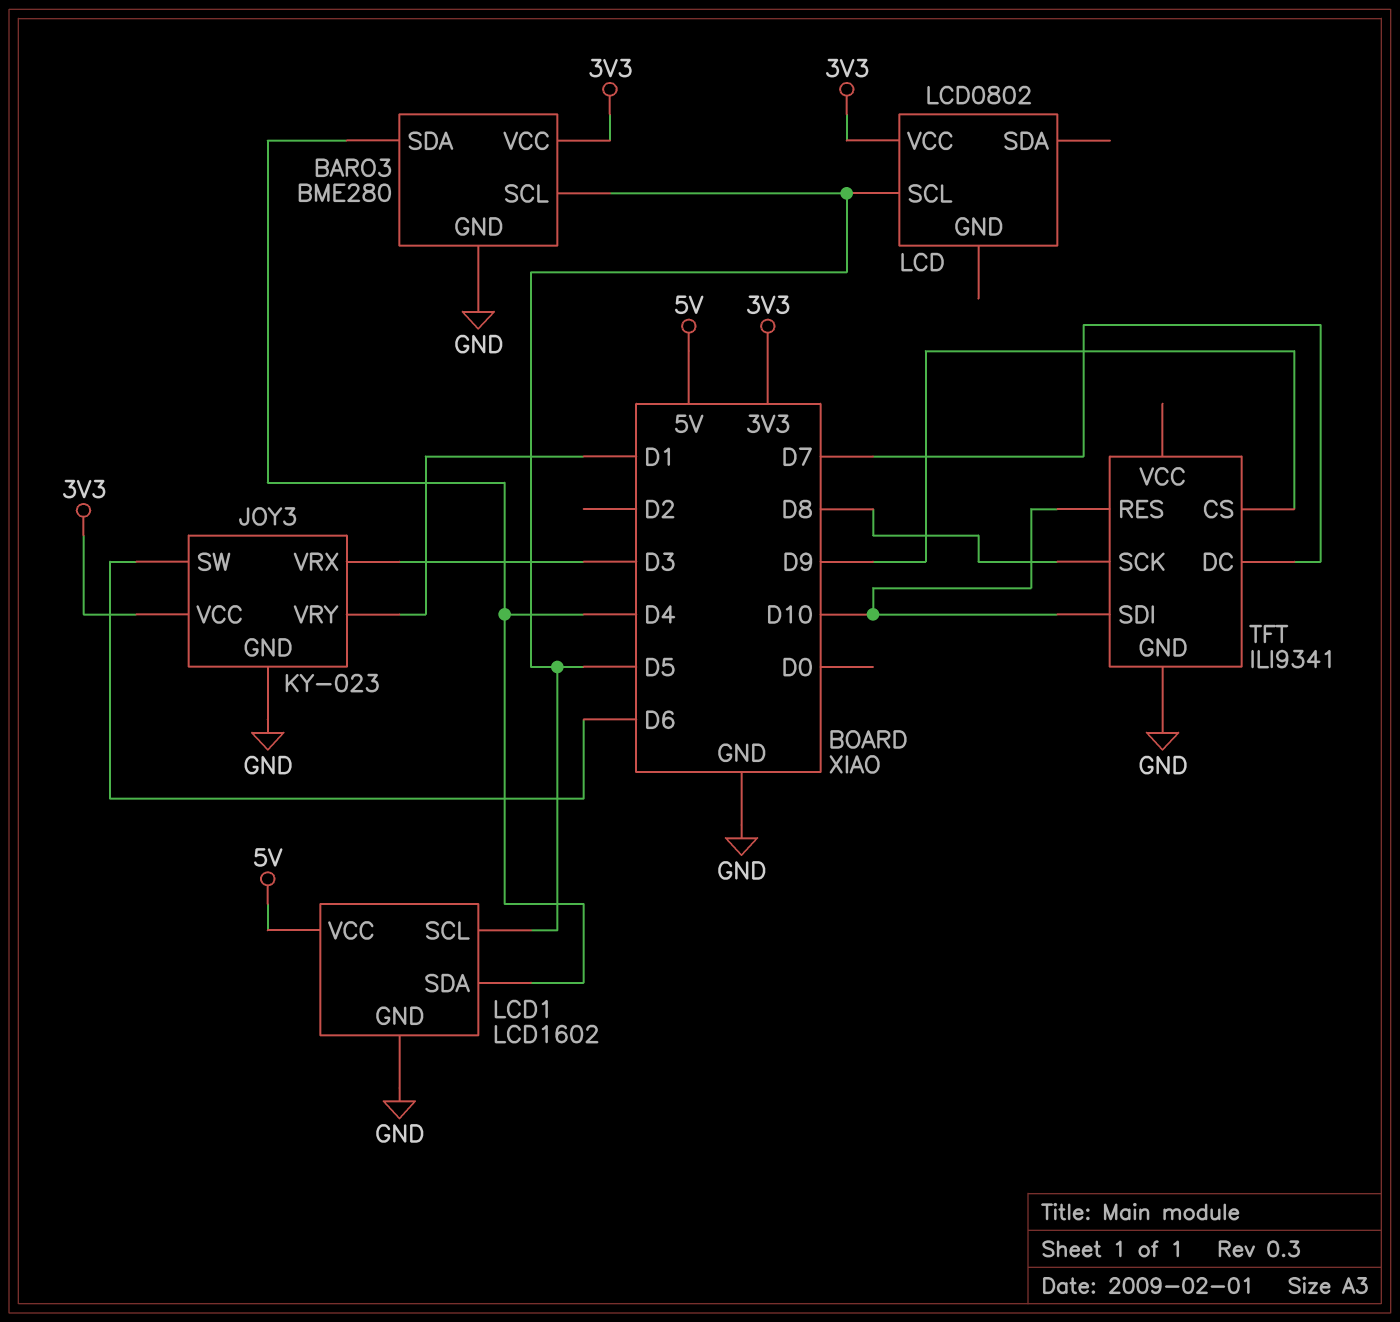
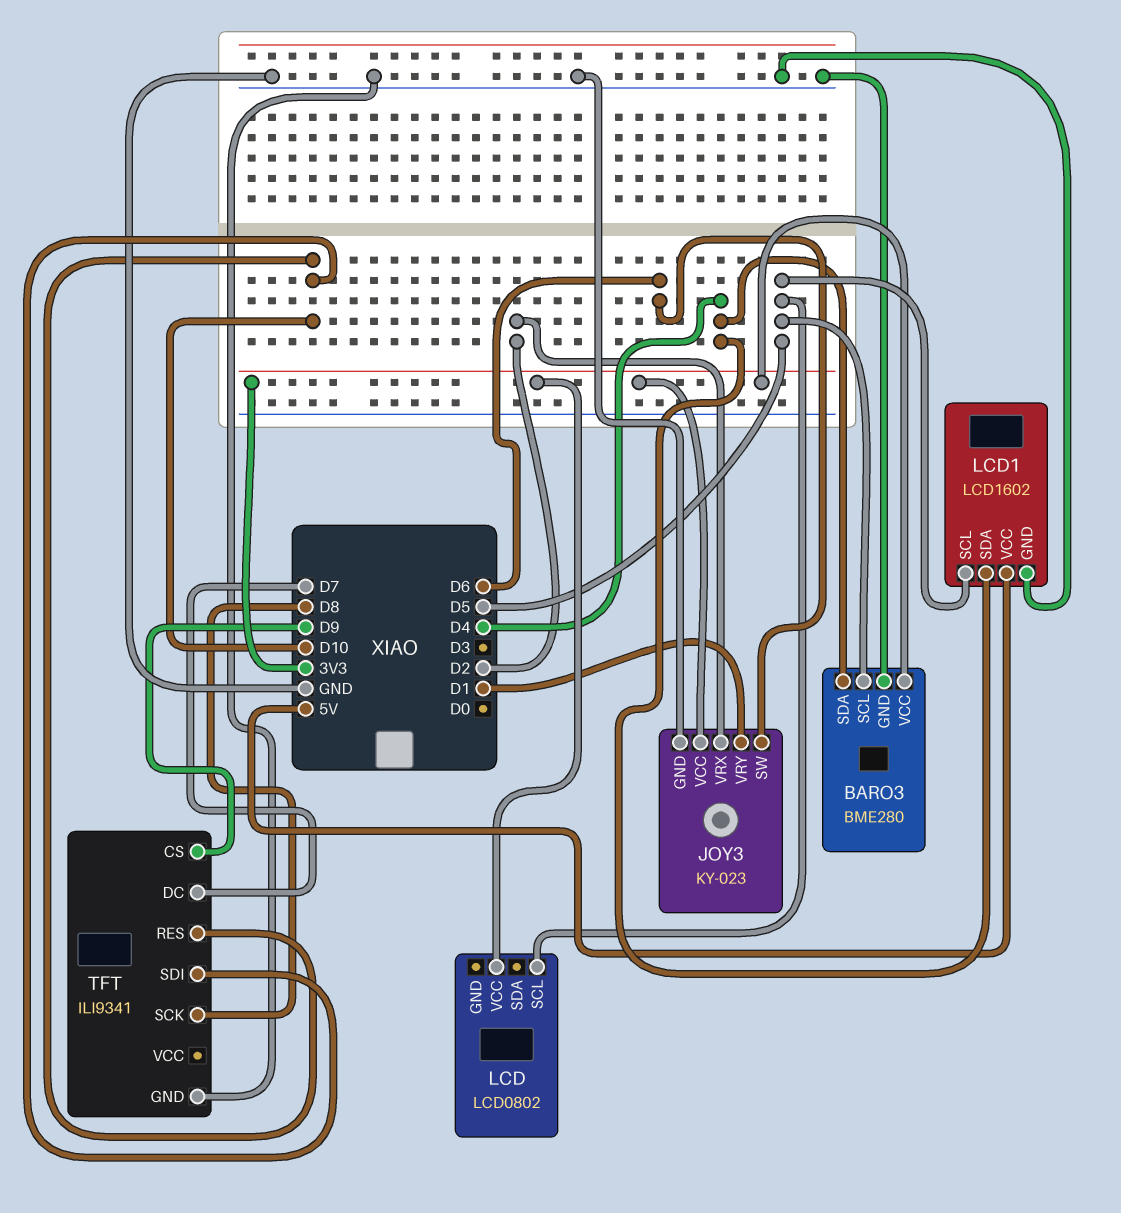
JOY3 pin VRX: D3 -> D2

